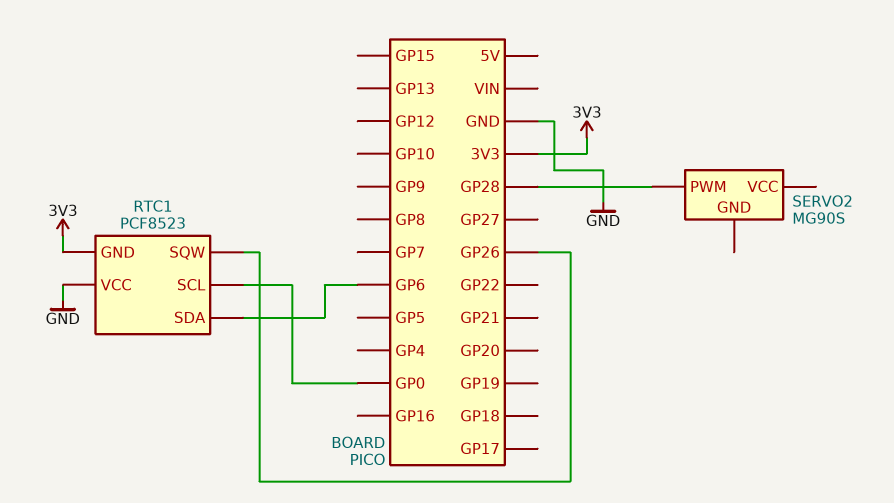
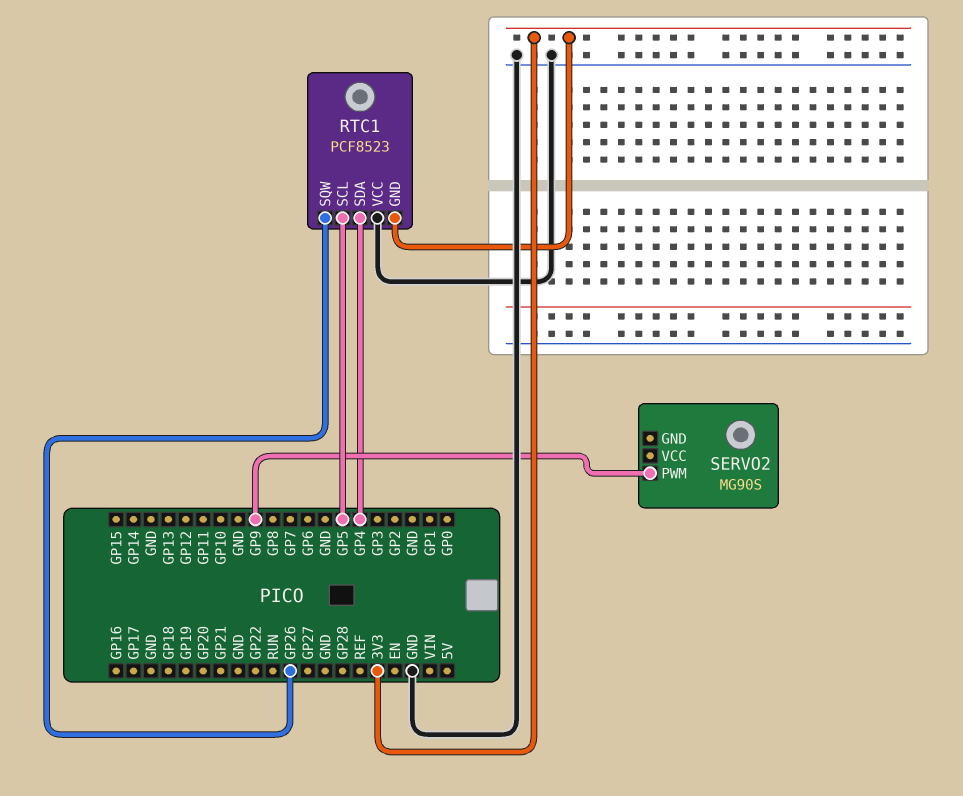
RTC1 pin SCL: GP0 -> GP5
RTC1 pin SDA: GP6 -> GP4
SERVO2 pin PWM: GP28 -> GP9

